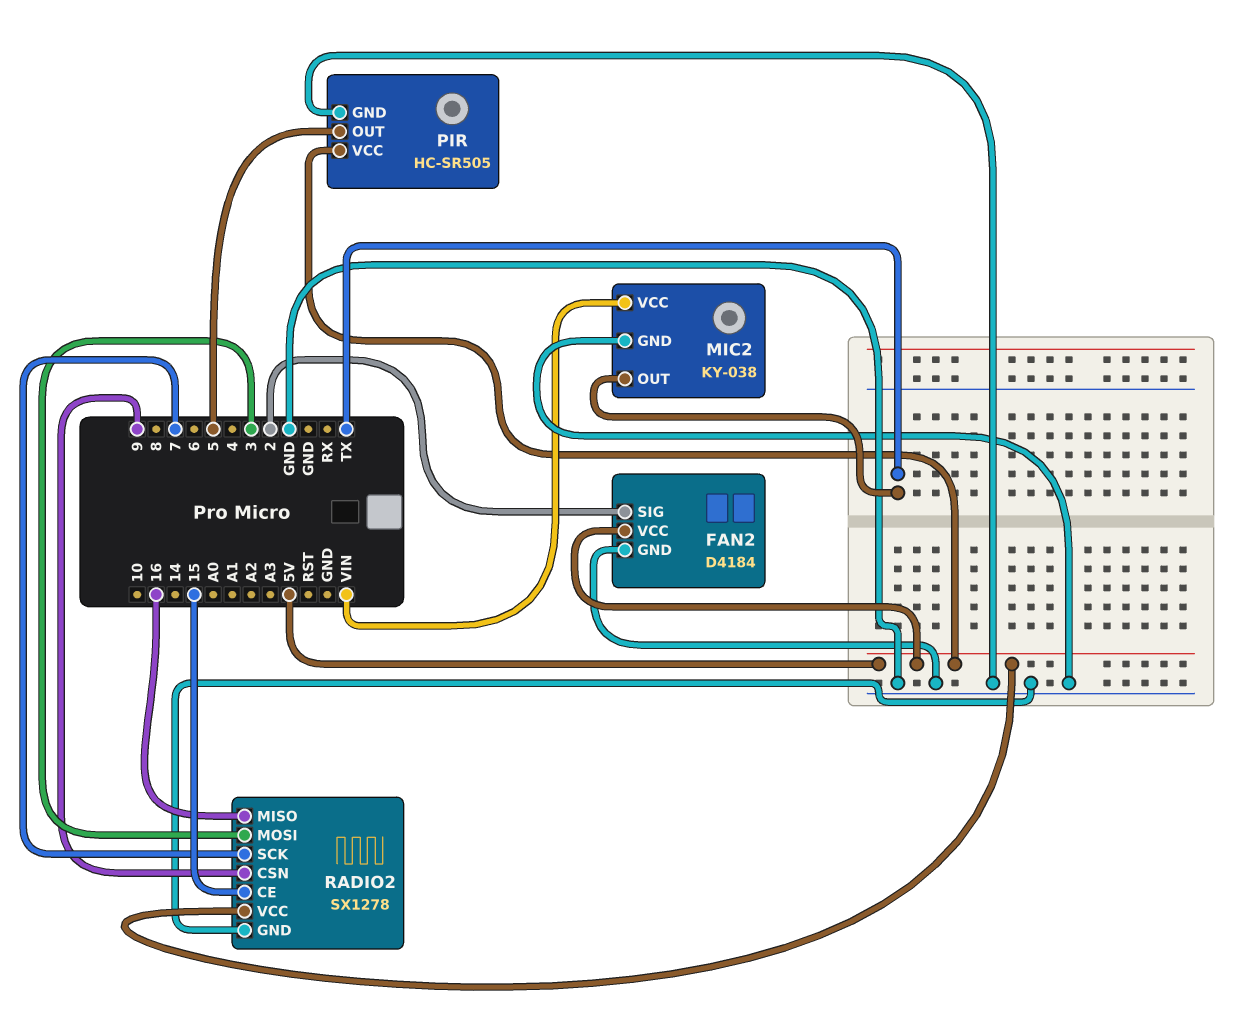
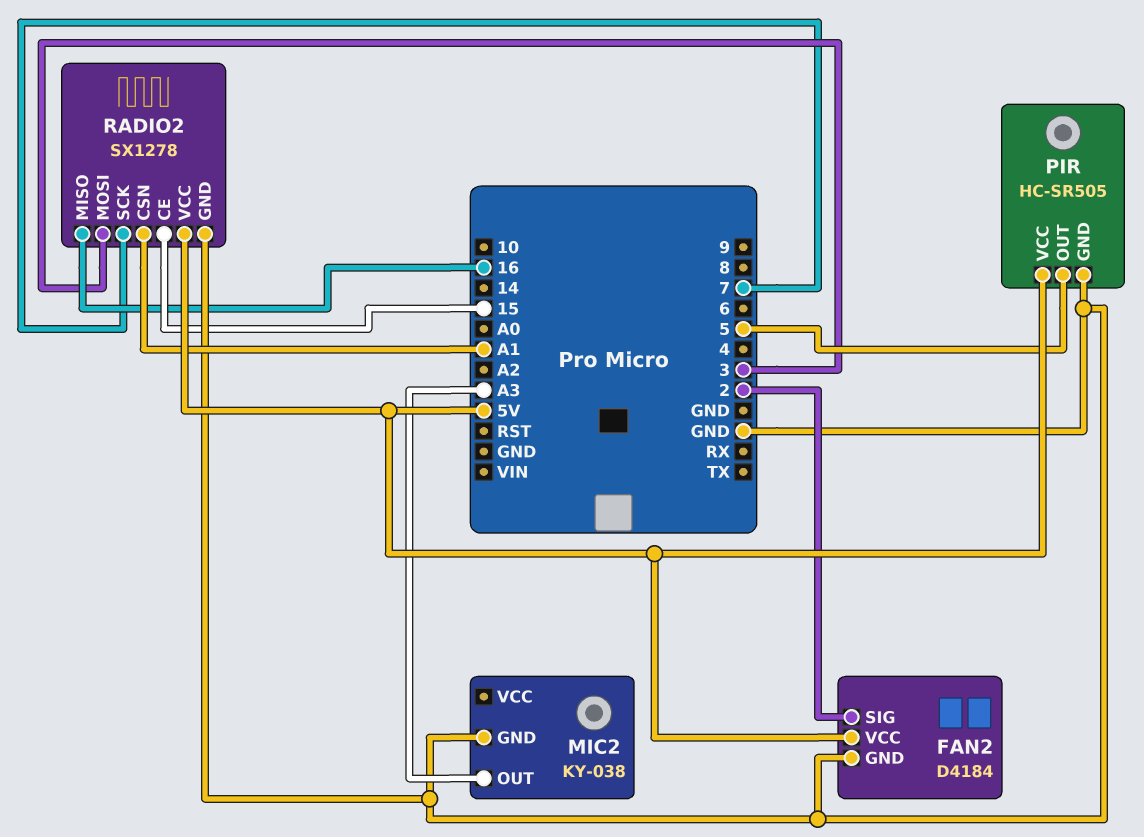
MIC2 pin OUT: TX -> A3
MIC2 pin VCC: VIN -> none
RADIO2 pin CSN: 9 -> A1

